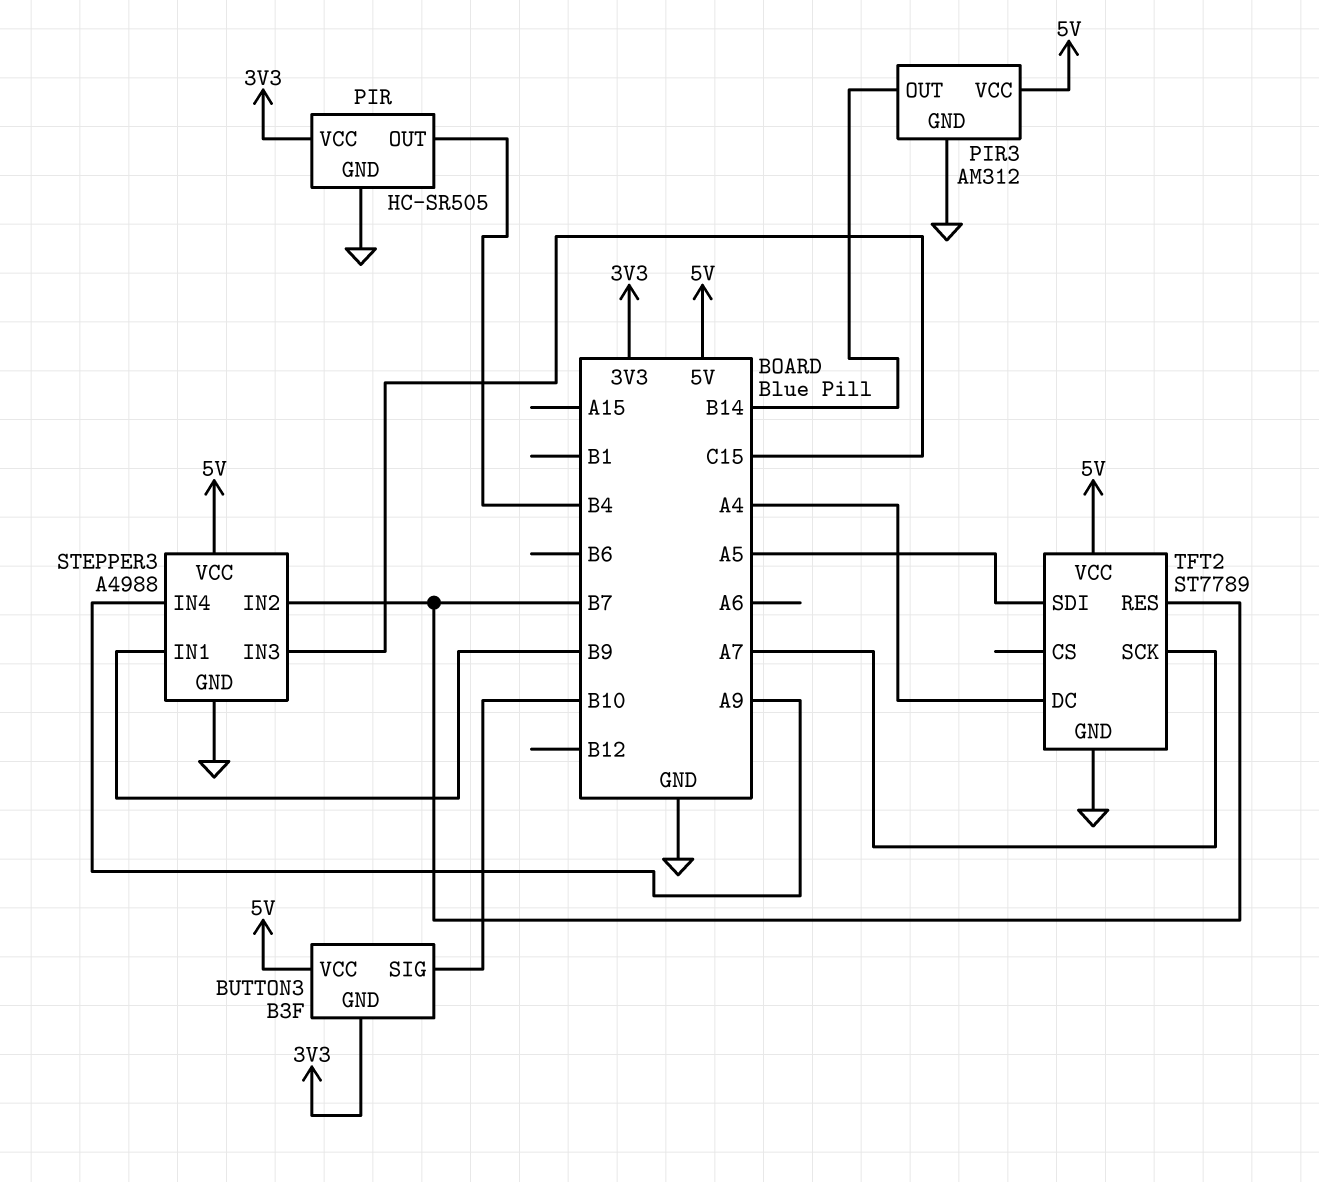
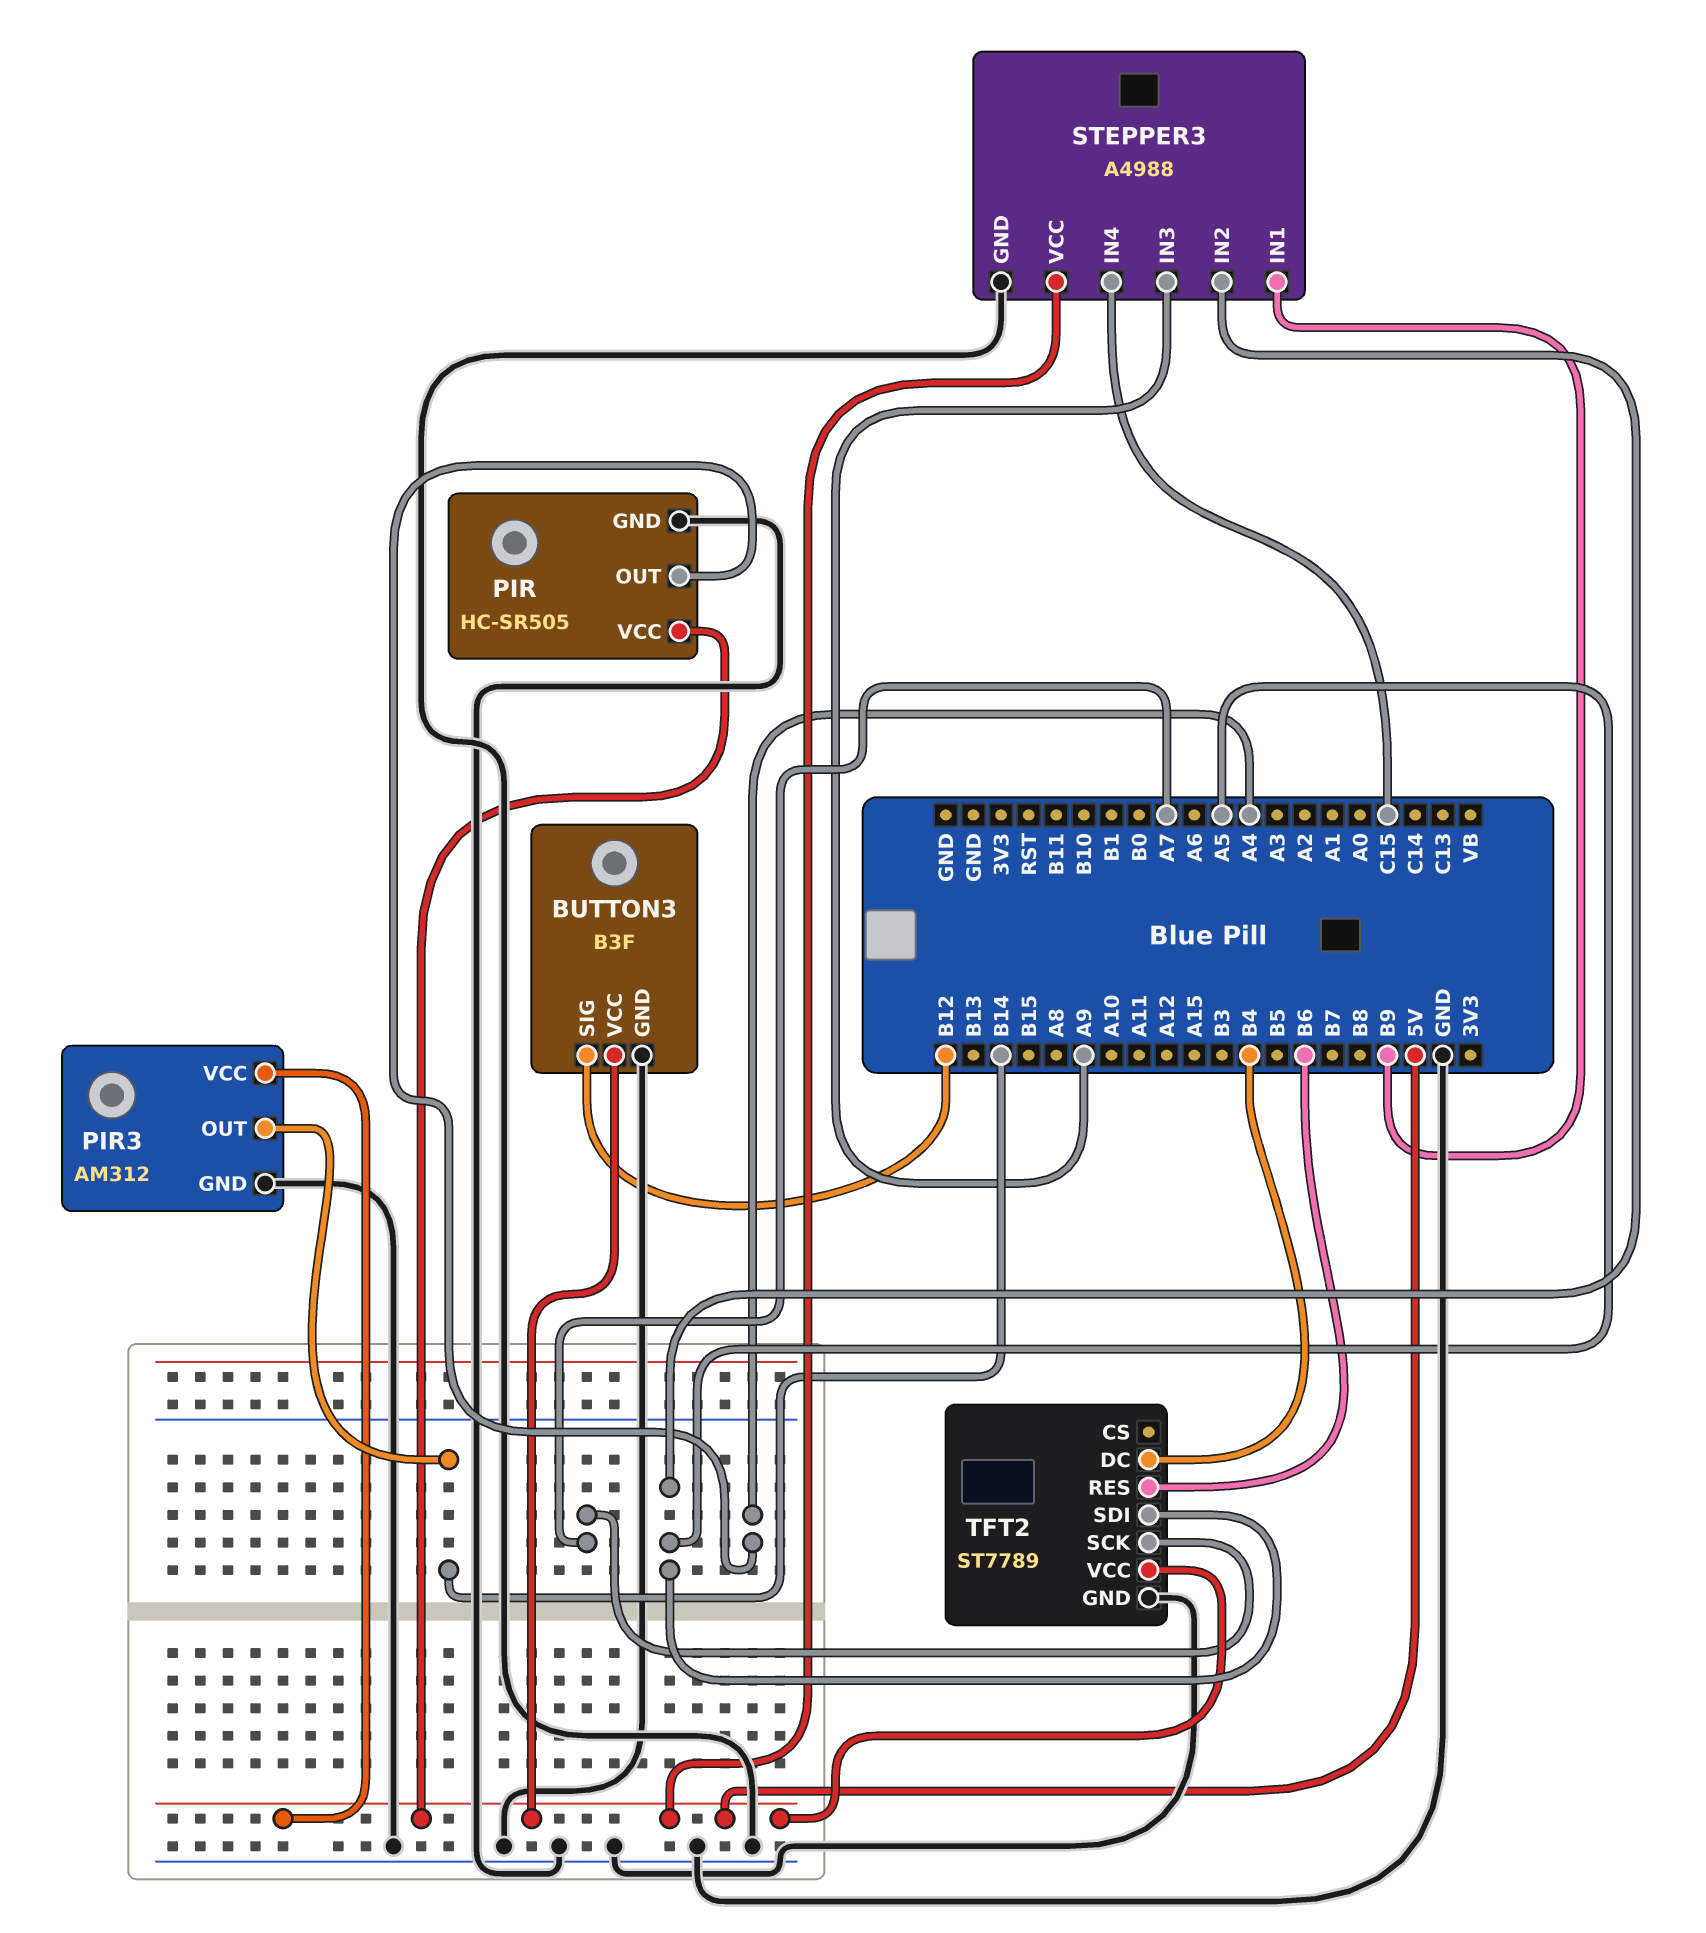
BUTTON3 pin GND: 3V3 -> GND
BUTTON3 pin SIG: B10 -> B12
PIR pin OUT: B4 -> A4
PIR pin VCC: 3V3 -> 5V
STEPPER3 pin IN2: B7 -> A5
STEPPER3 pin IN3: C15 -> A9
STEPPER3 pin IN4: A9 -> C15
TFT2 pin DC: A4 -> B4
TFT2 pin RES: B7 -> B6

